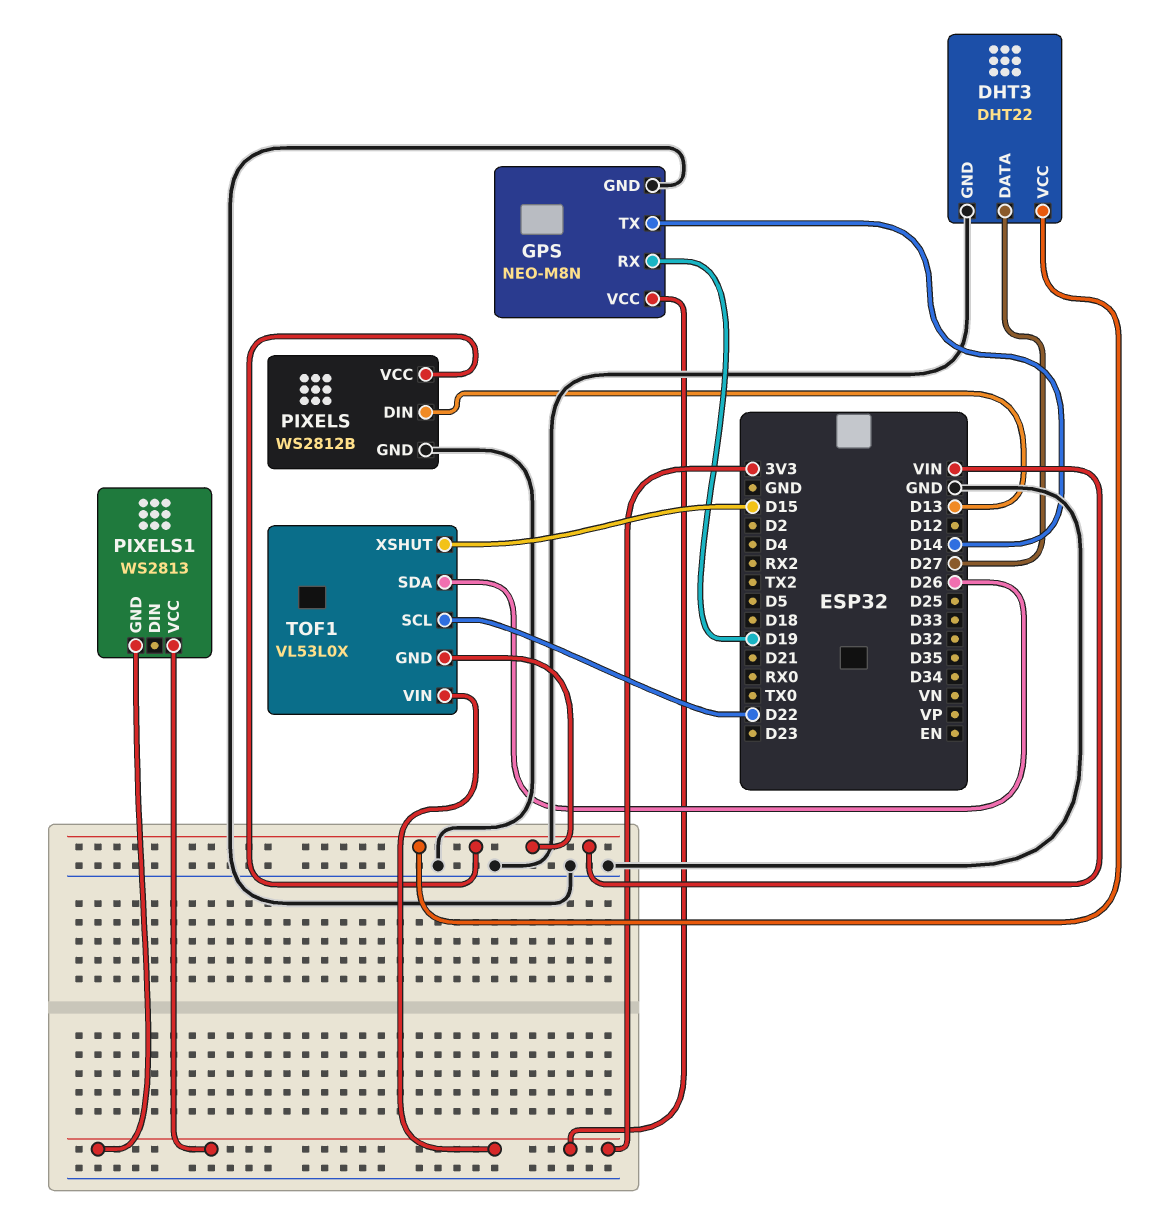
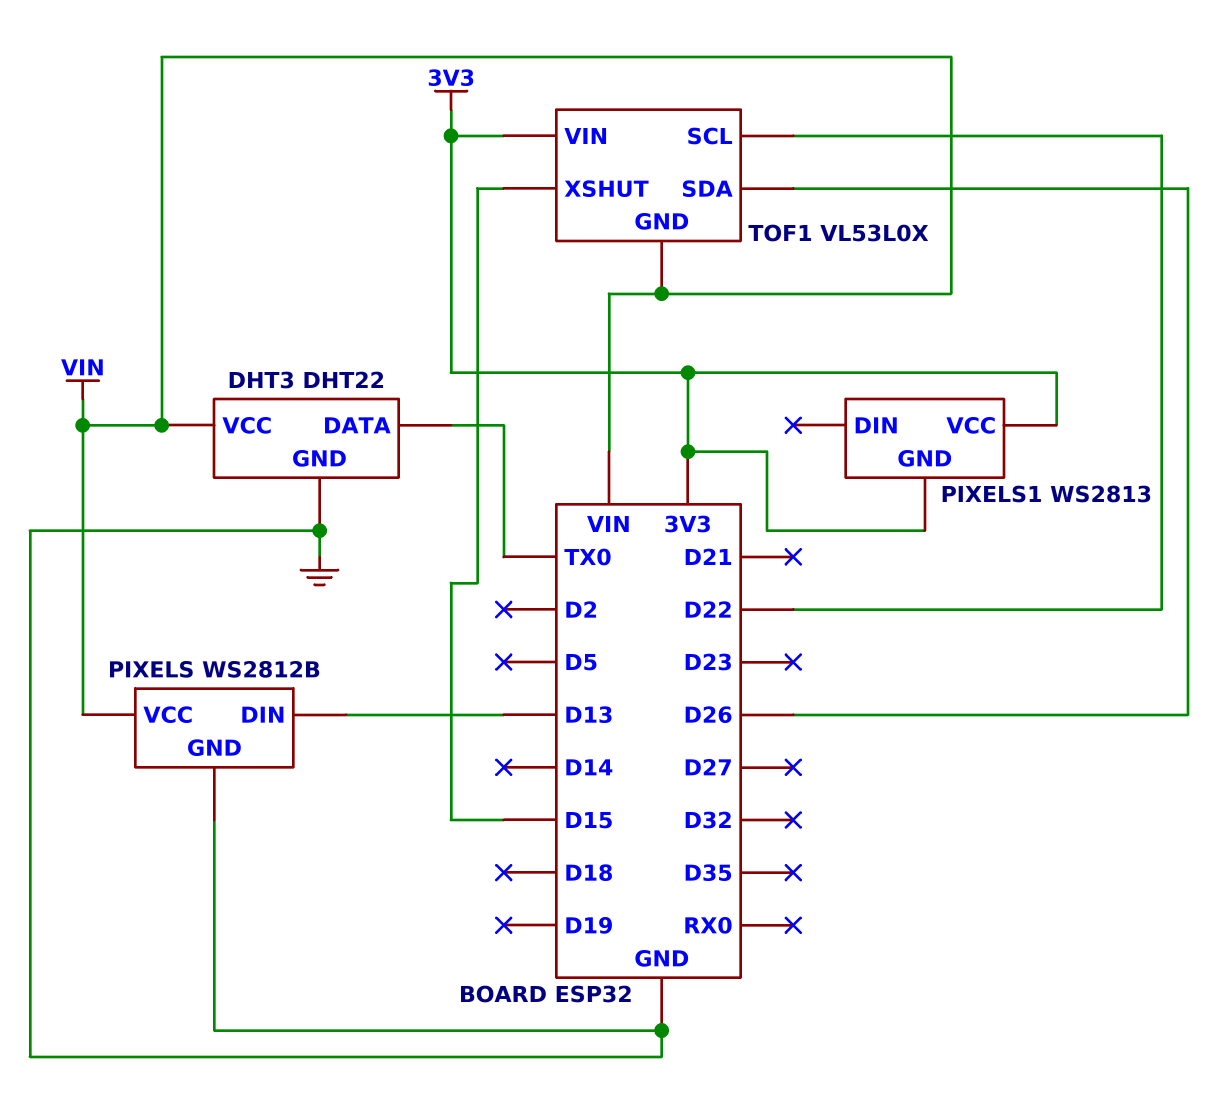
DHT3 pin DATA: D27 -> TX0
GPS: NEO-M8N -> none
GPS pin GND: GND -> none
GPS pin RX: D19 -> none
GPS pin TX: D14 -> none
GPS pin VCC: 3V3 -> none

